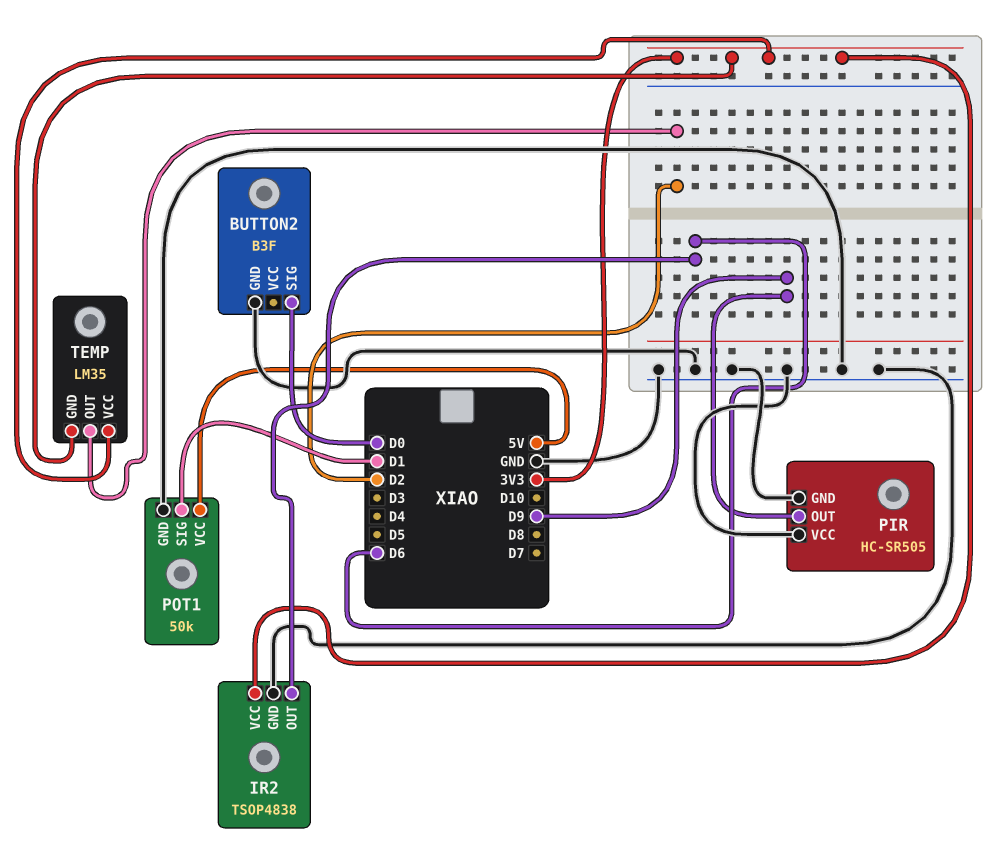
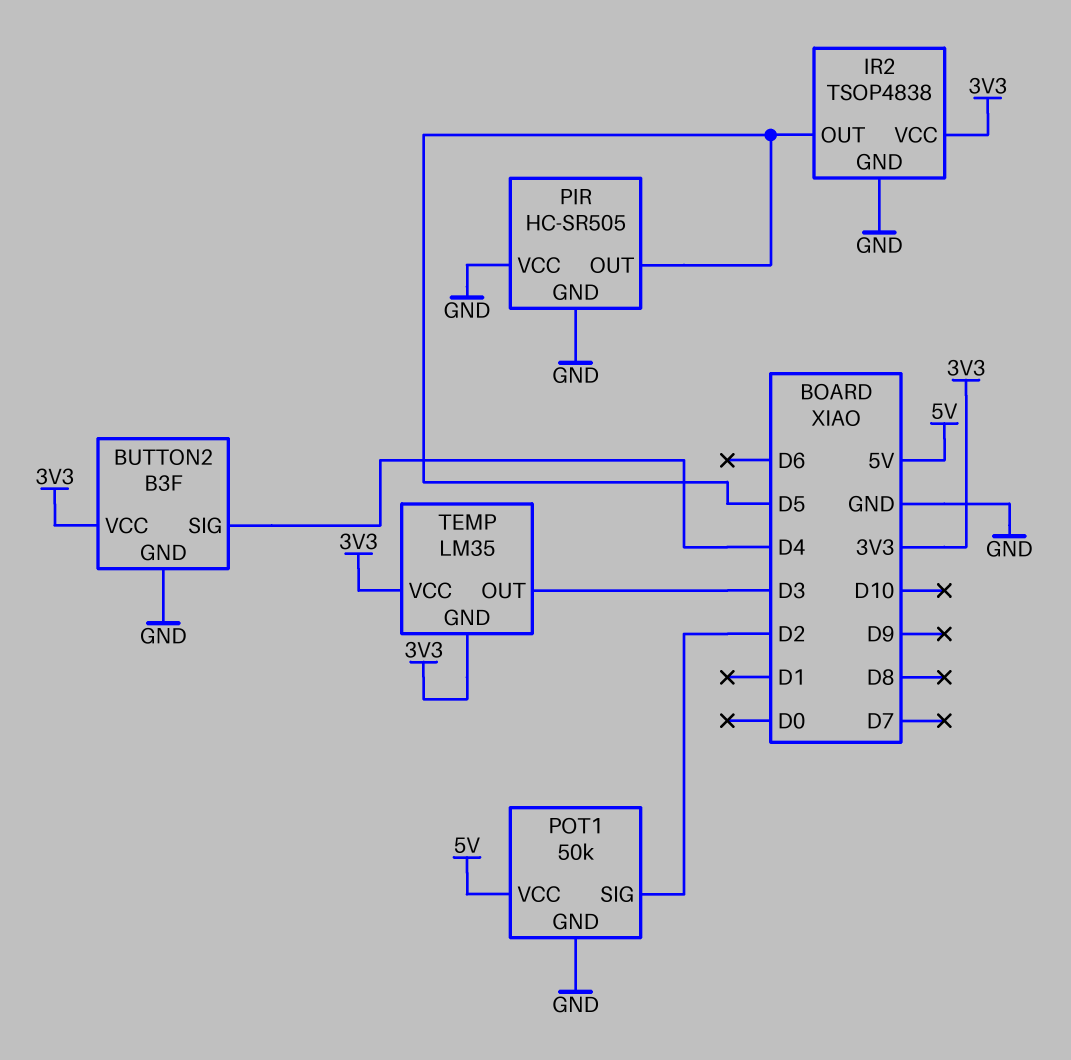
BUTTON2 pin SIG: D0 -> D4
BUTTON2 pin VCC: none -> 3V3
IR2 pin OUT: D6 -> D5
PIR pin OUT: D9 -> D5
POT1 pin SIG: D1 -> D2
TEMP pin OUT: D2 -> D3

